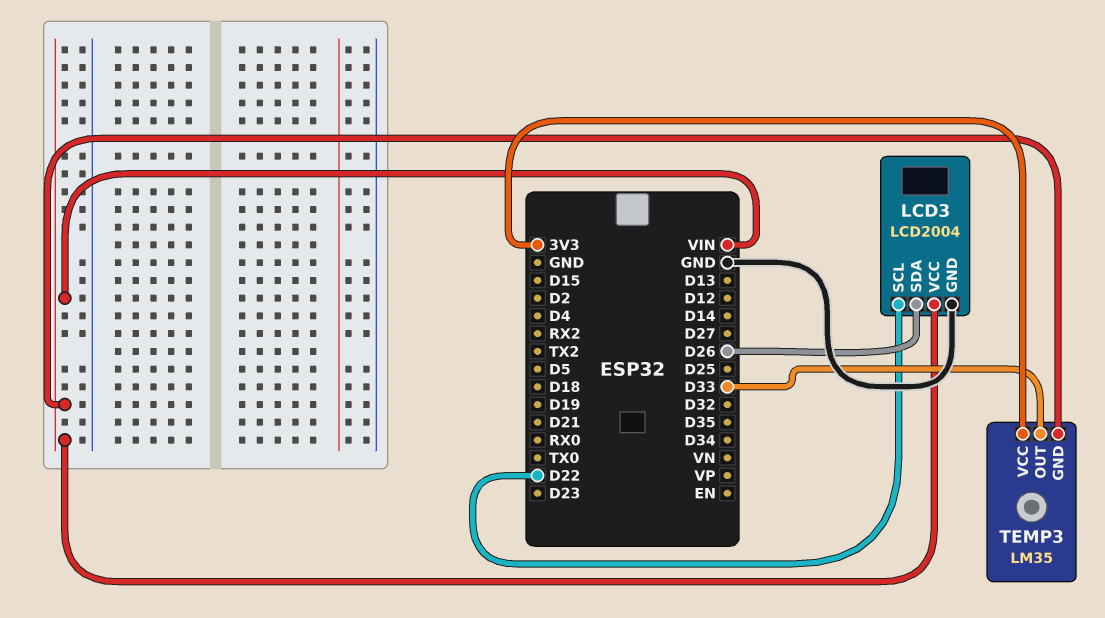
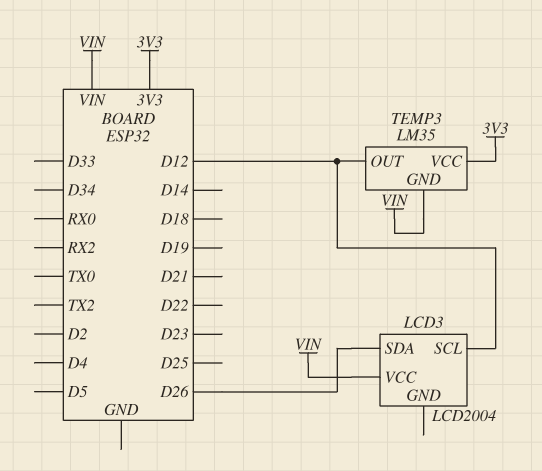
LCD3 pin GND: GND -> none
LCD3 pin SCL: D22 -> D12
TEMP3 pin OUT: D33 -> D12

